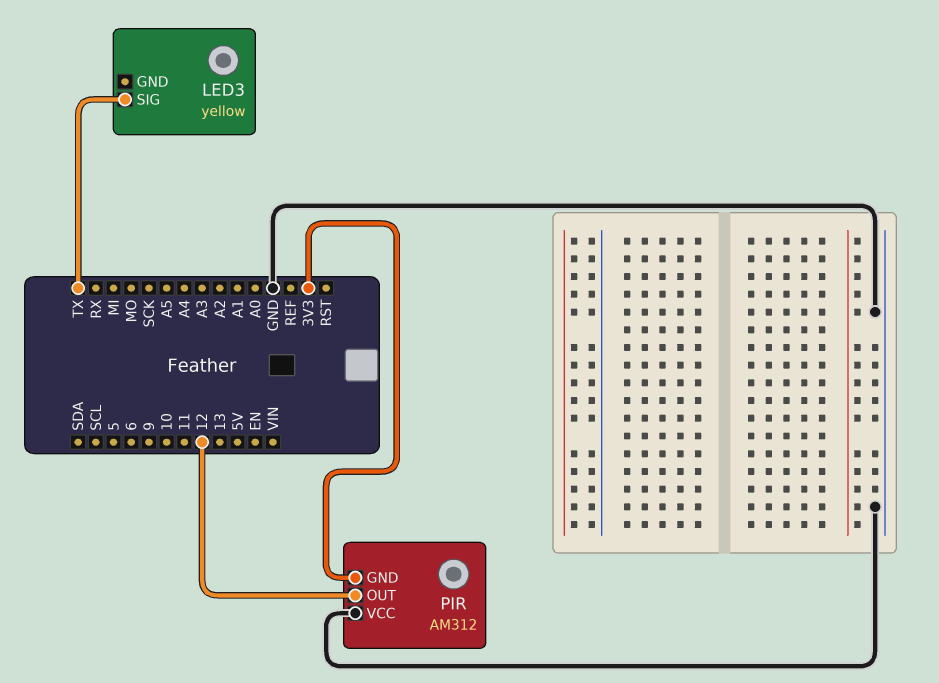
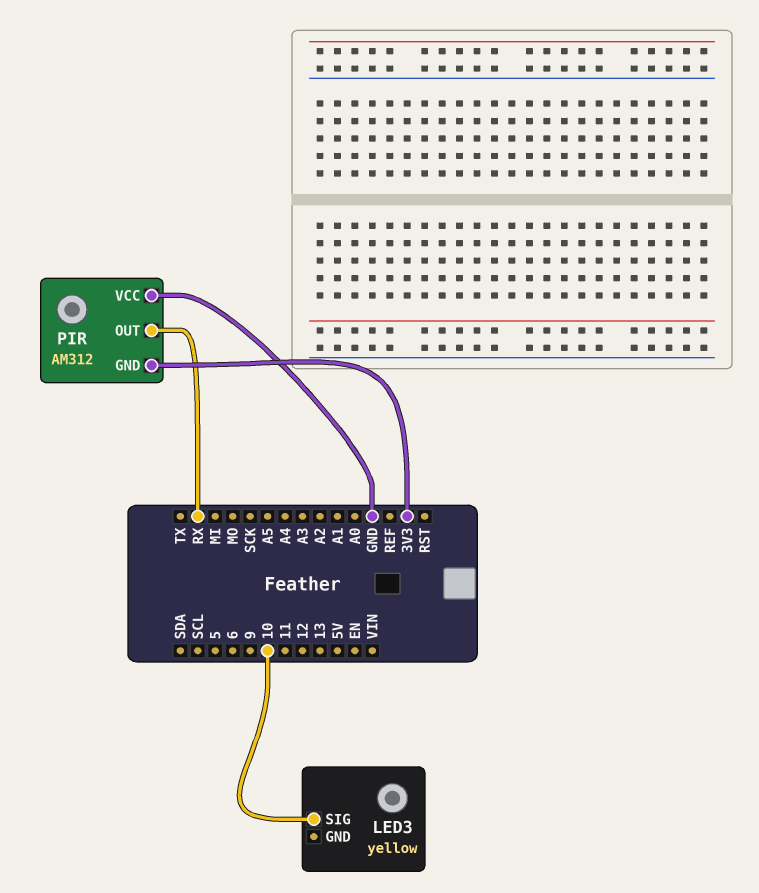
LED3 pin SIG: TX -> 10
PIR pin OUT: 12 -> RX

